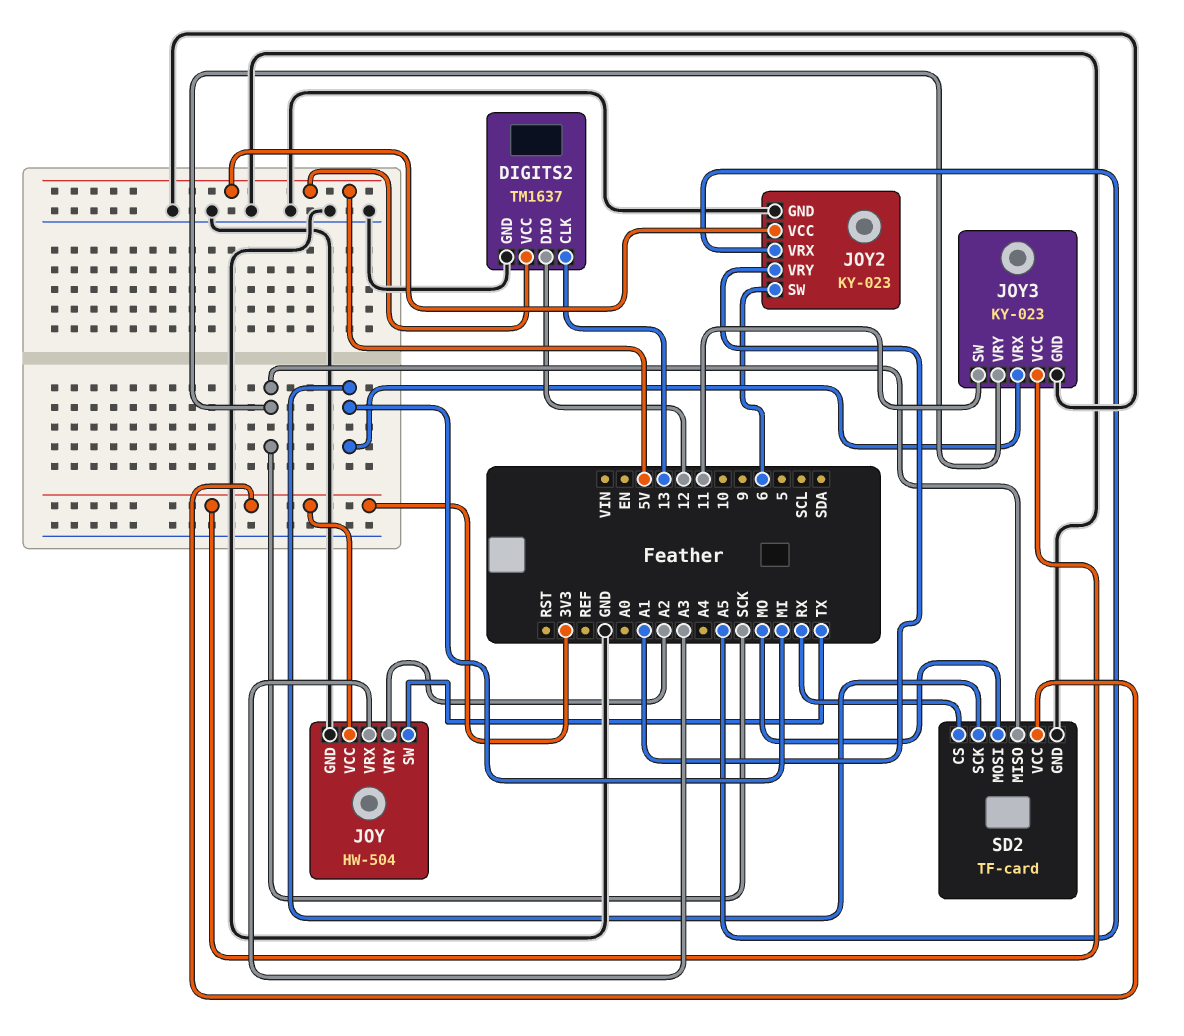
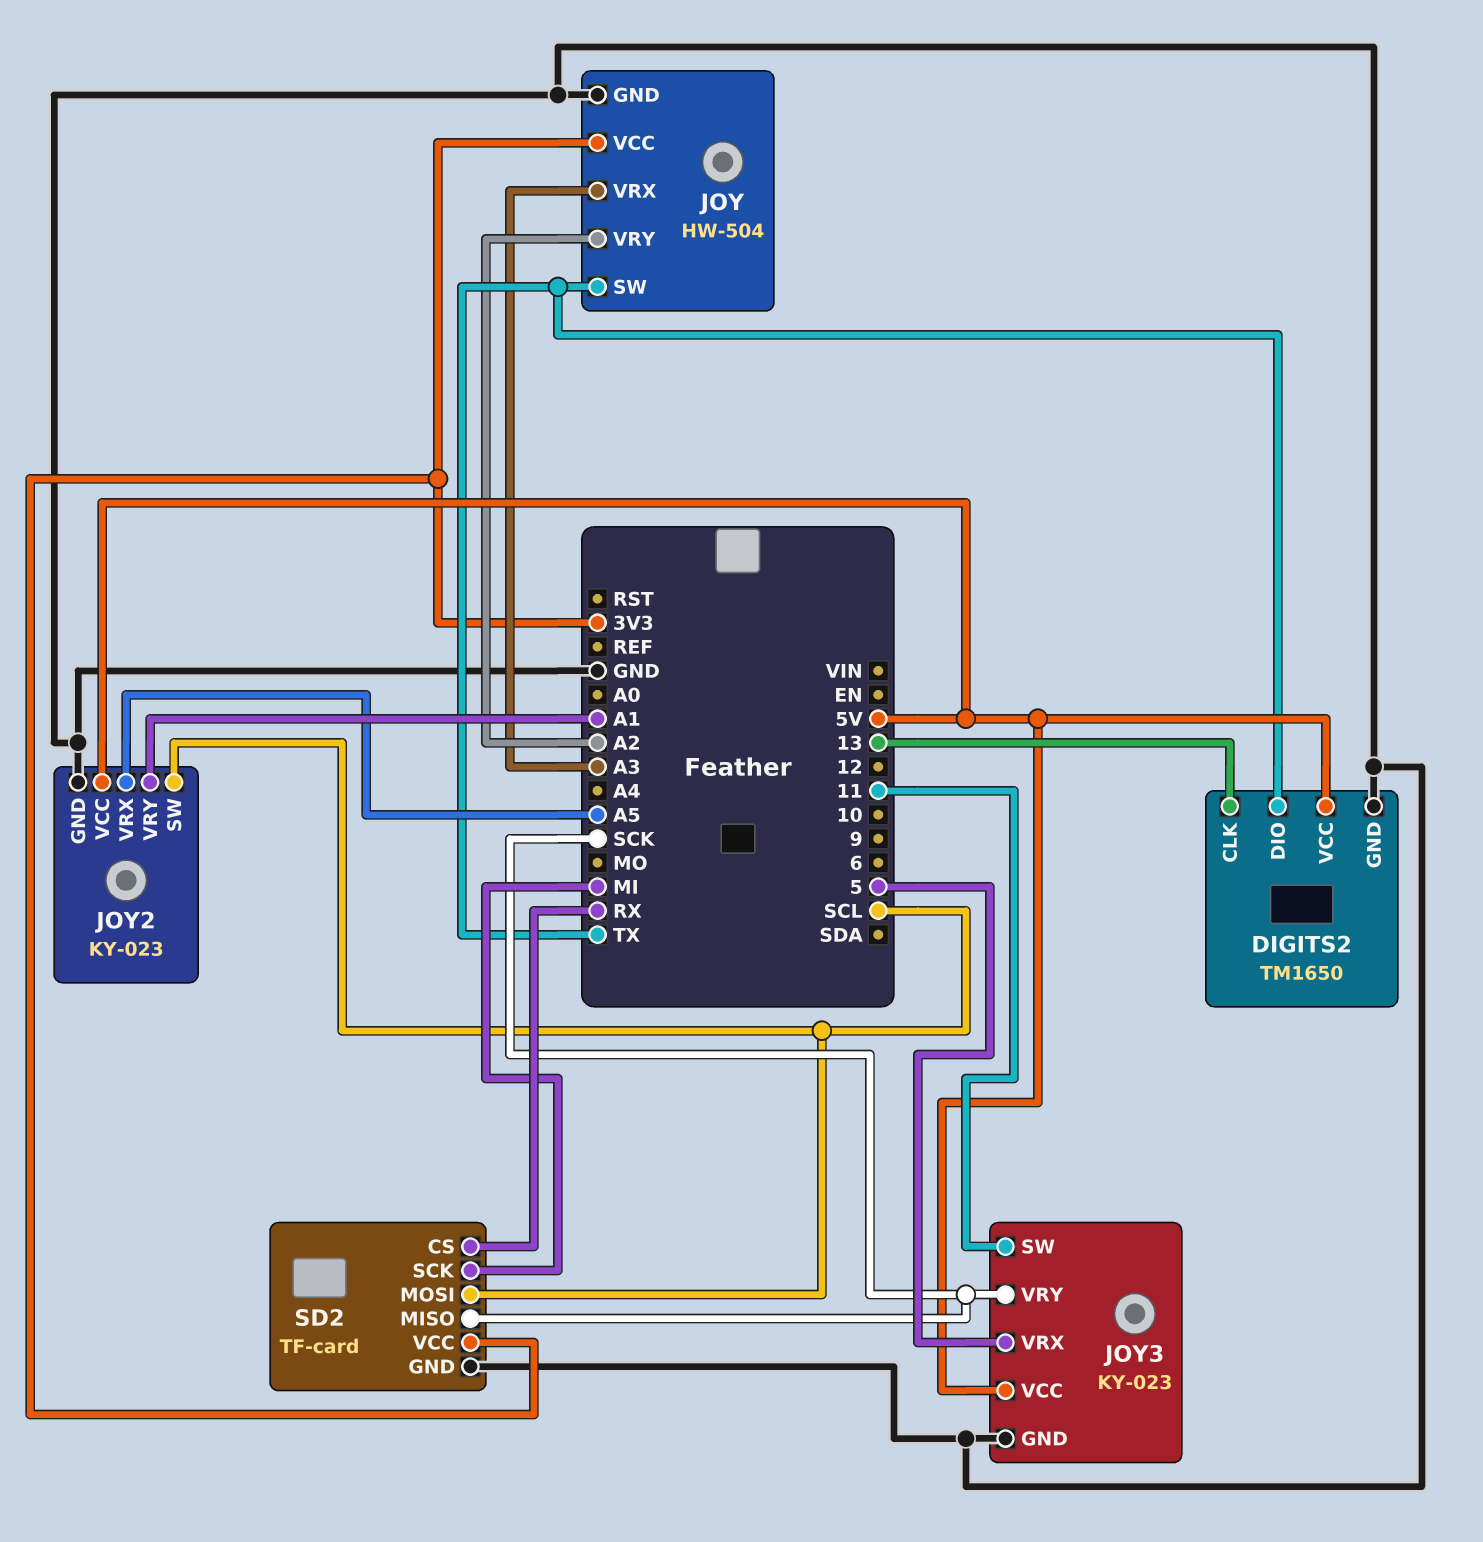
DIGITS2: TM1637 -> TM1650
DIGITS2 pin DIO: 12 -> TX
JOY2 pin SW: 6 -> SCL
JOY3 pin VCC: 3V3 -> 5V
JOY3 pin VRX: MI -> 5
SD2 pin MOSI: MO -> SCL

